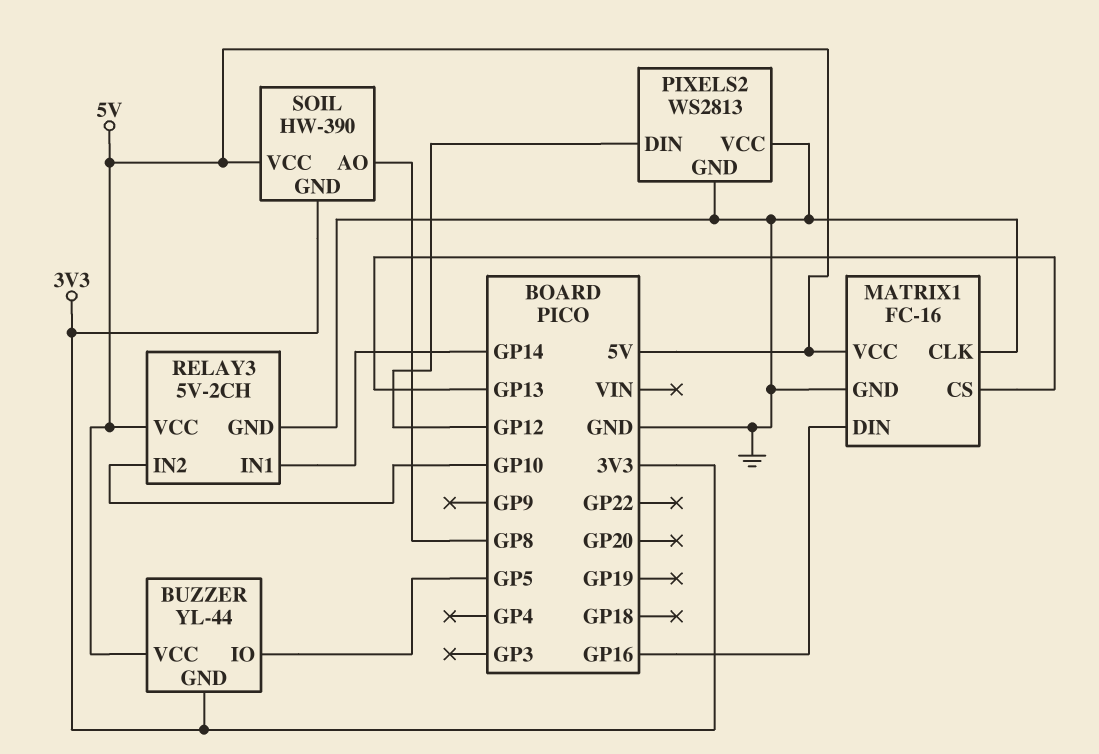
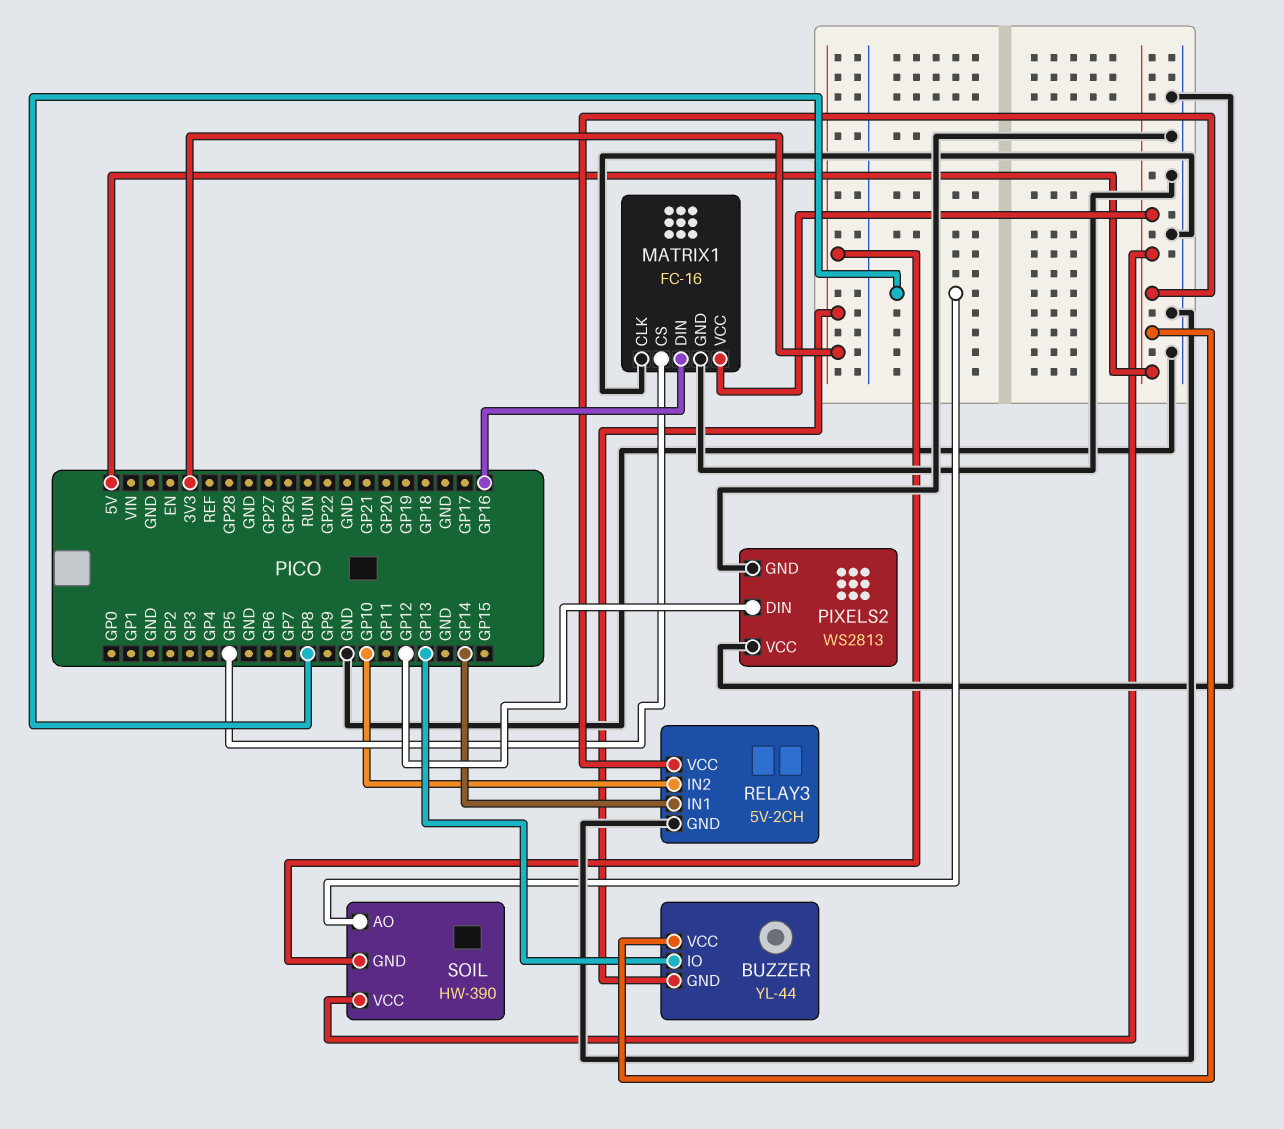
BUZZER pin IO: GP5 -> GP13
MATRIX1 pin CS: GP13 -> GP5

